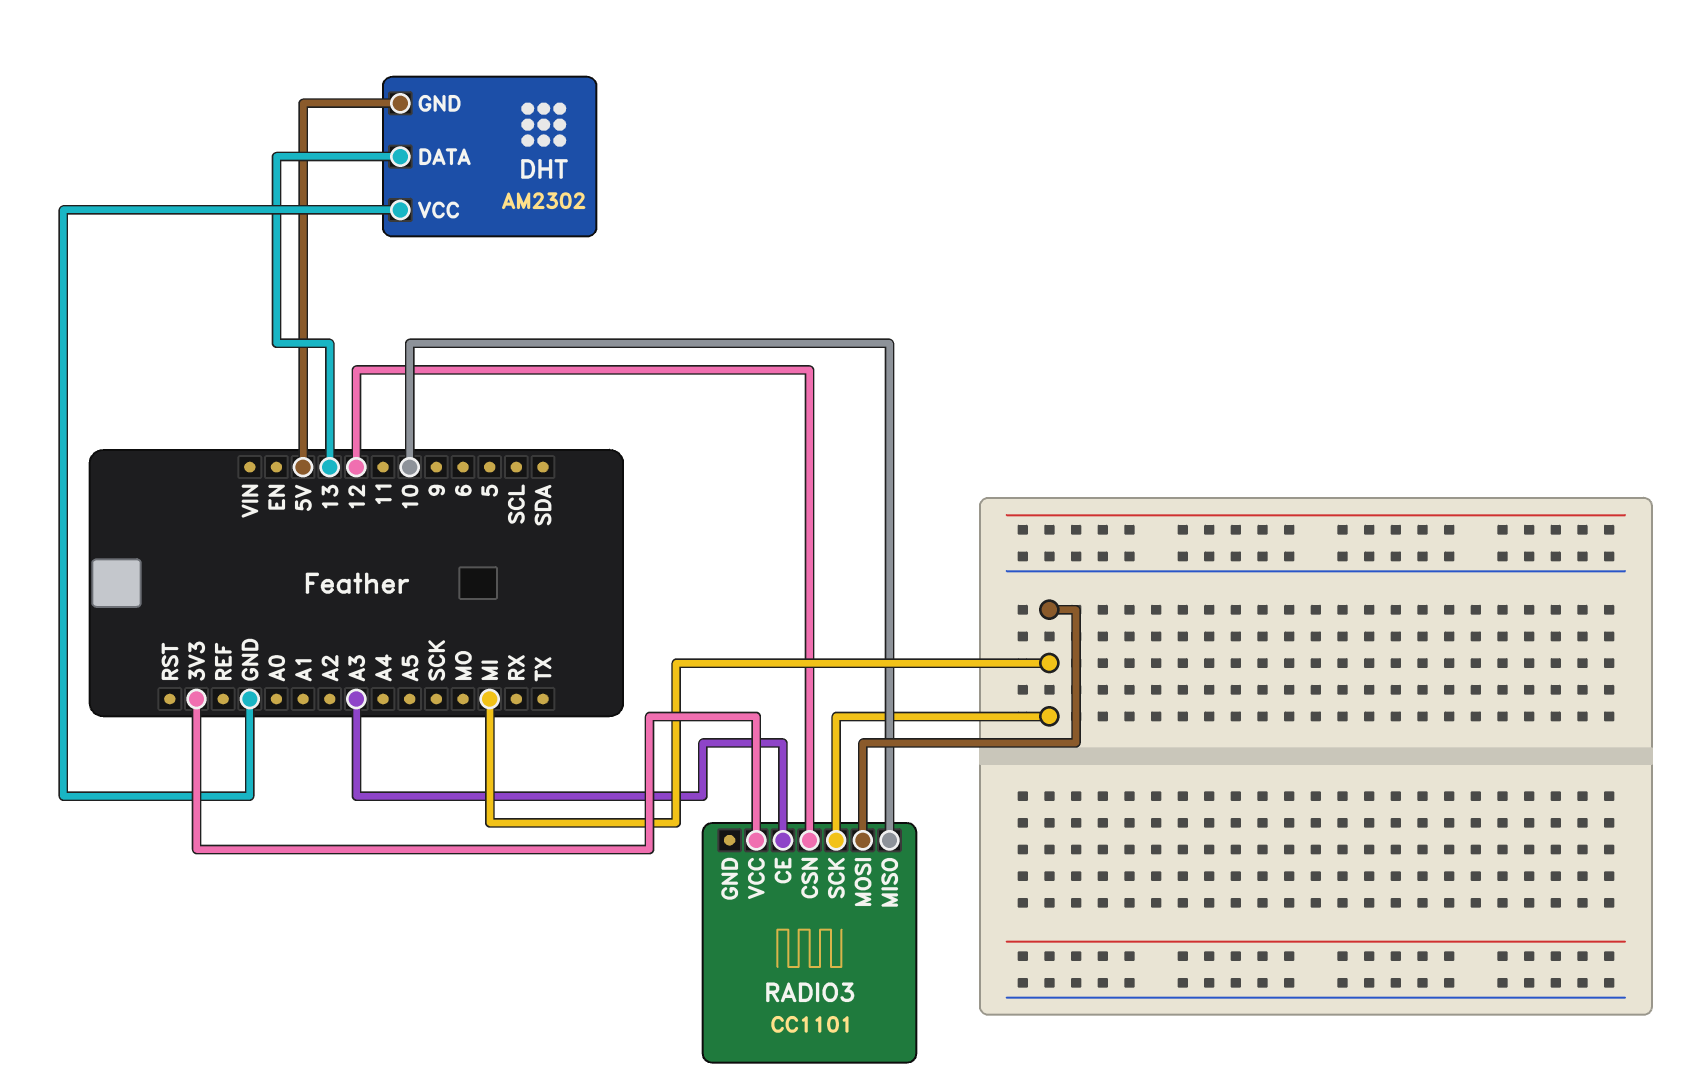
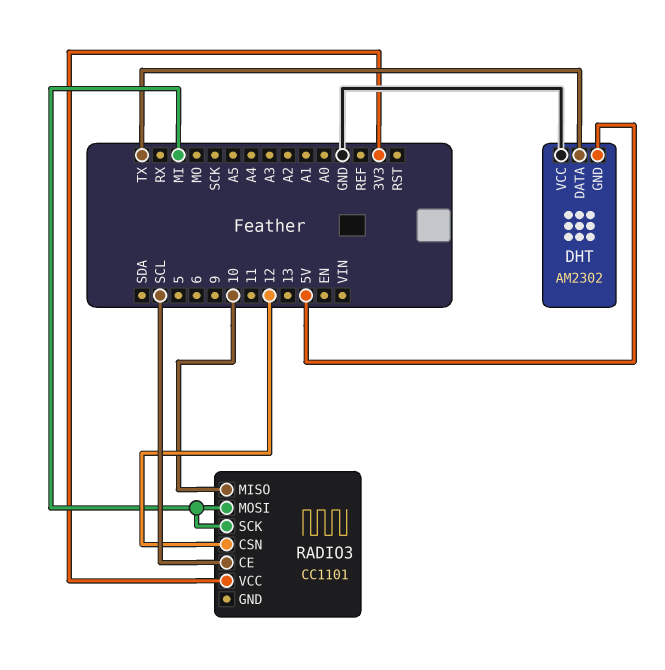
DHT pin DATA: 13 -> TX
RADIO3 pin CE: A3 -> SCL

